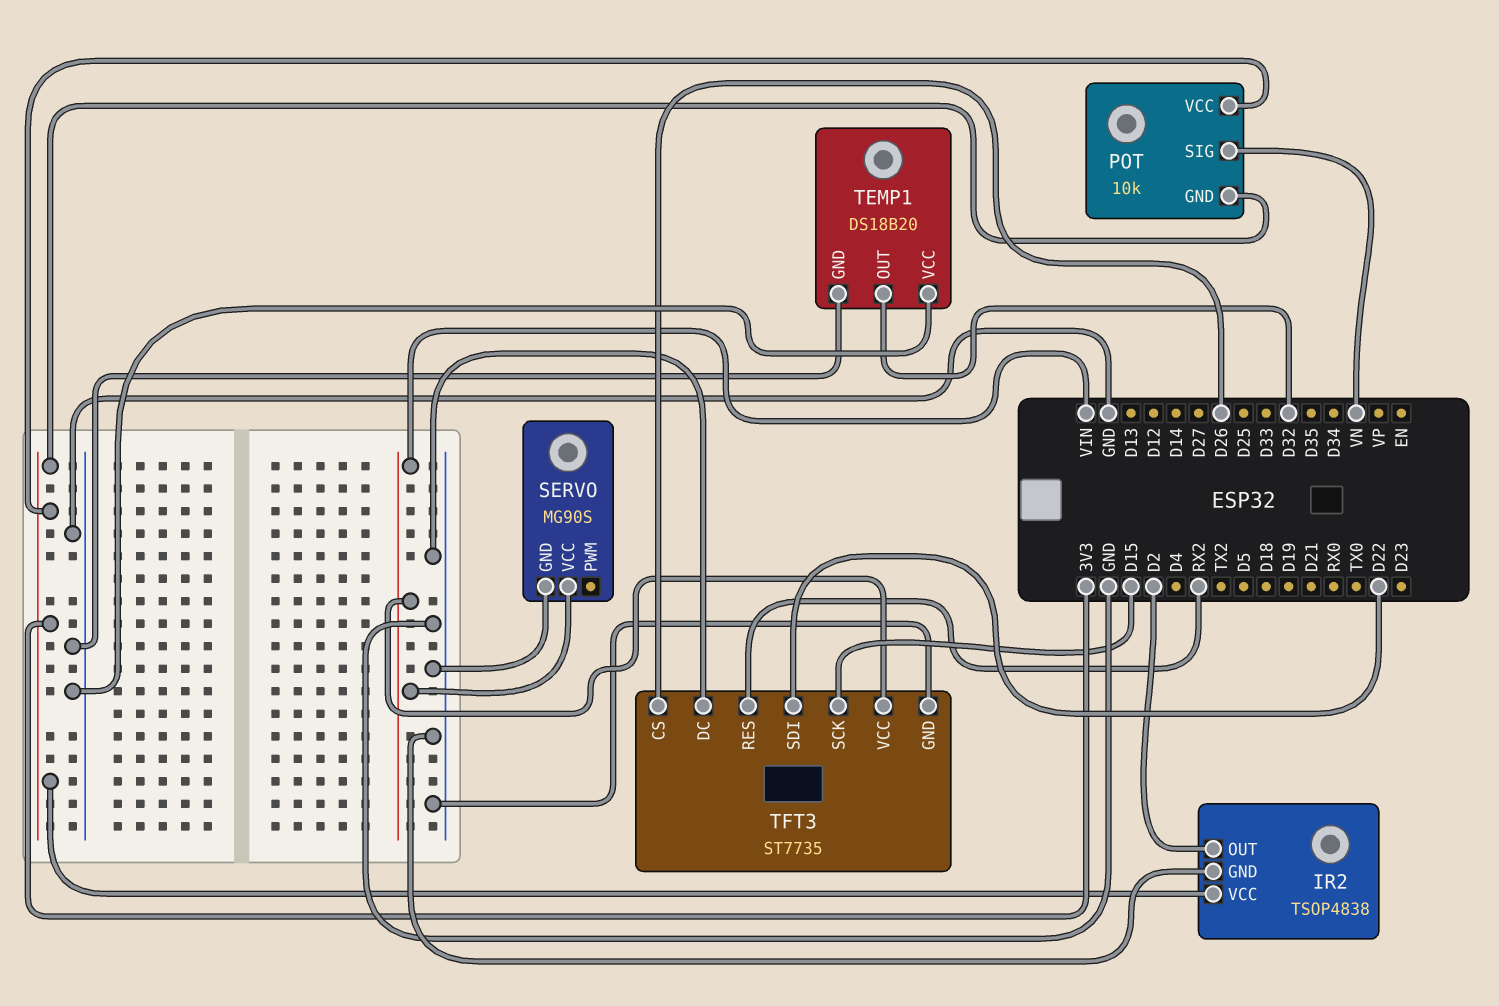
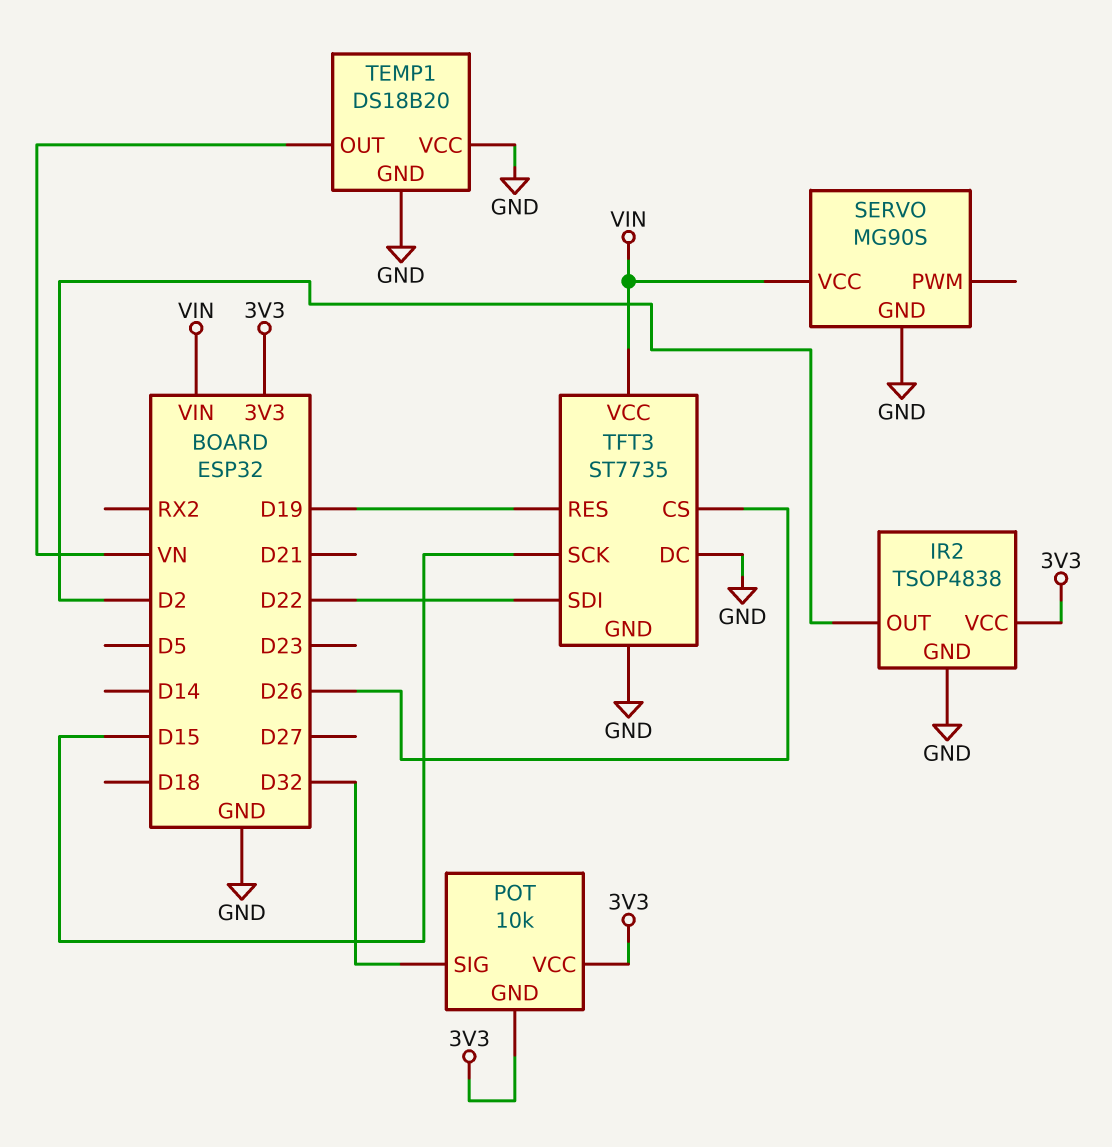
POT pin SIG: VN -> D32
TEMP1 pin OUT: D32 -> VN
TFT3 pin RES: RX2 -> D19

